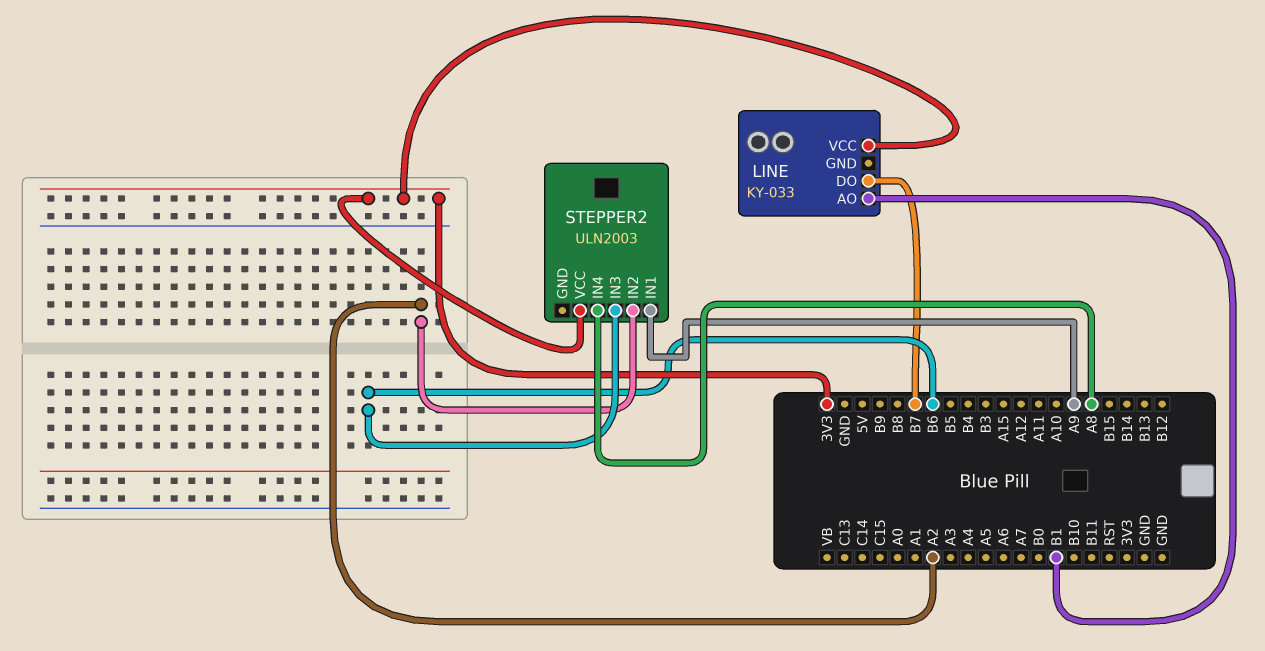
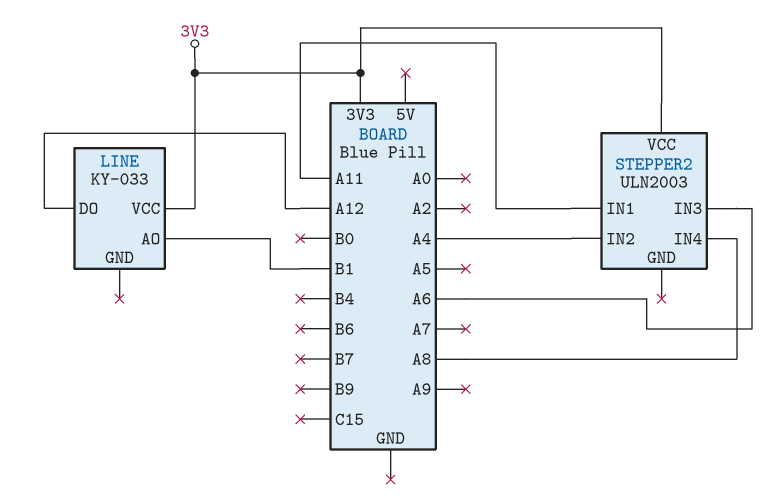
LINE pin DO: B7 -> A12
STEPPER2 pin IN1: A9 -> A11
STEPPER2 pin IN2: A2 -> A4
STEPPER2 pin IN3: B6 -> A6

